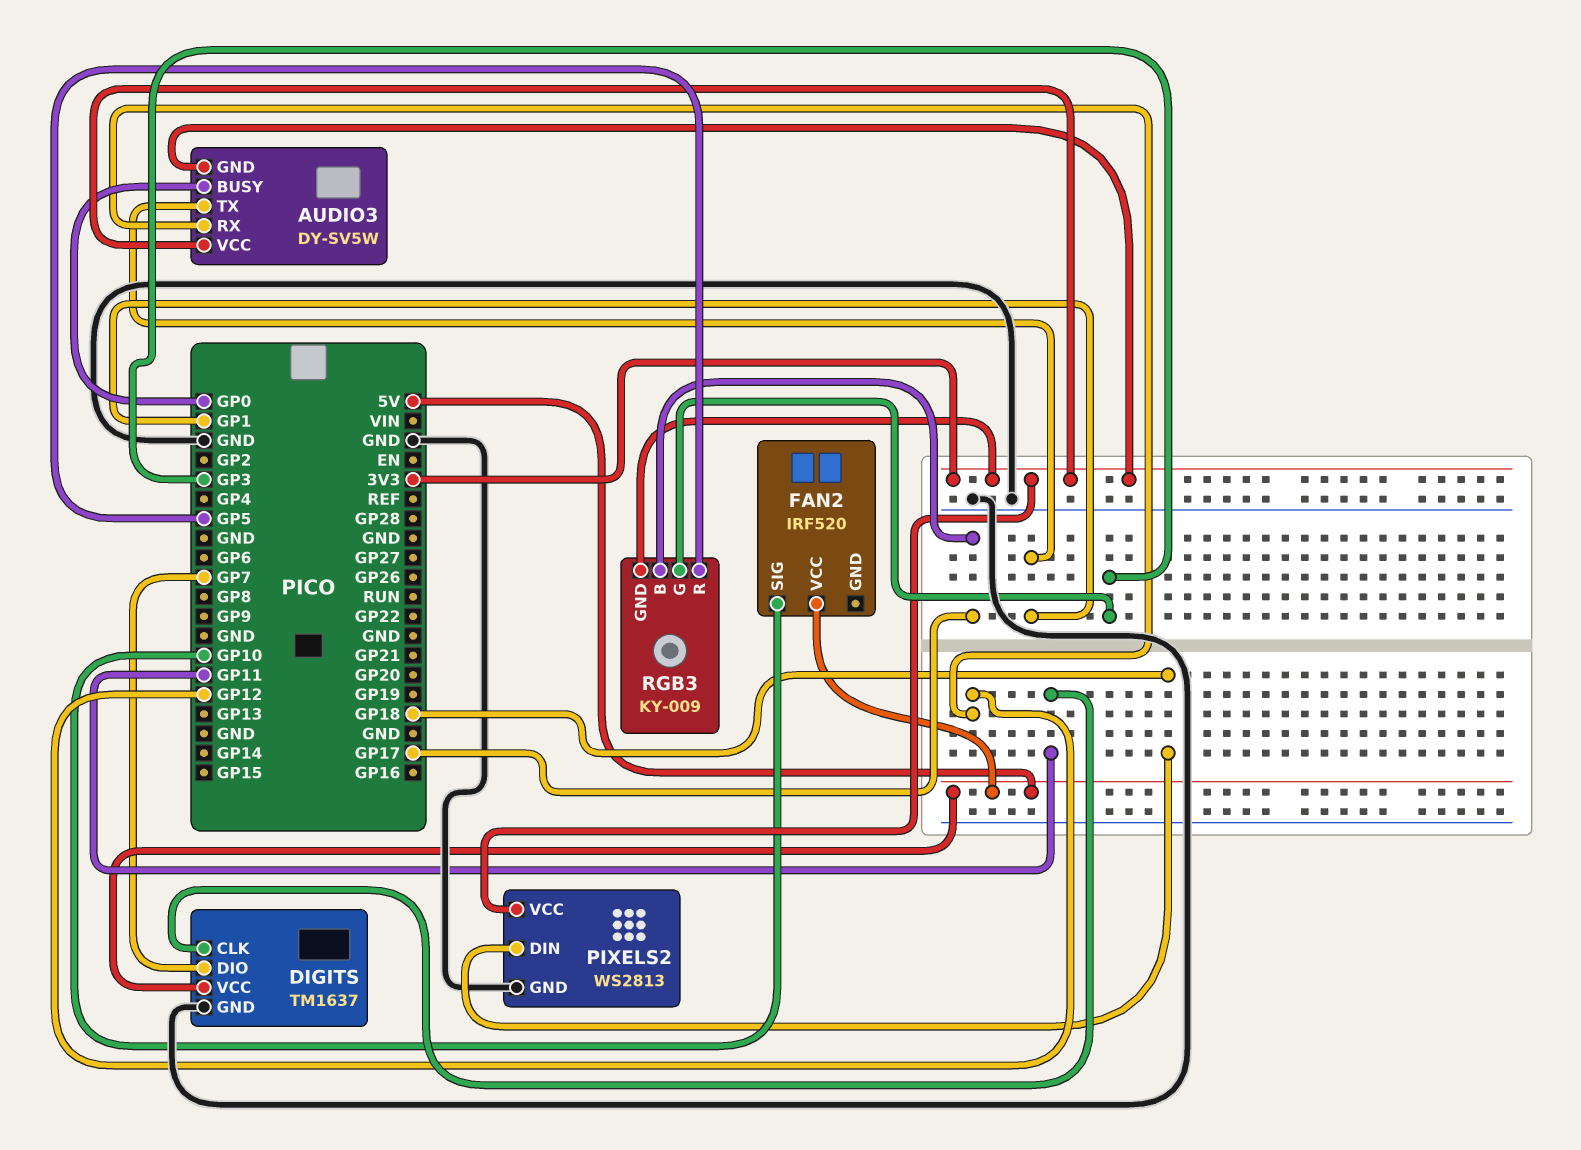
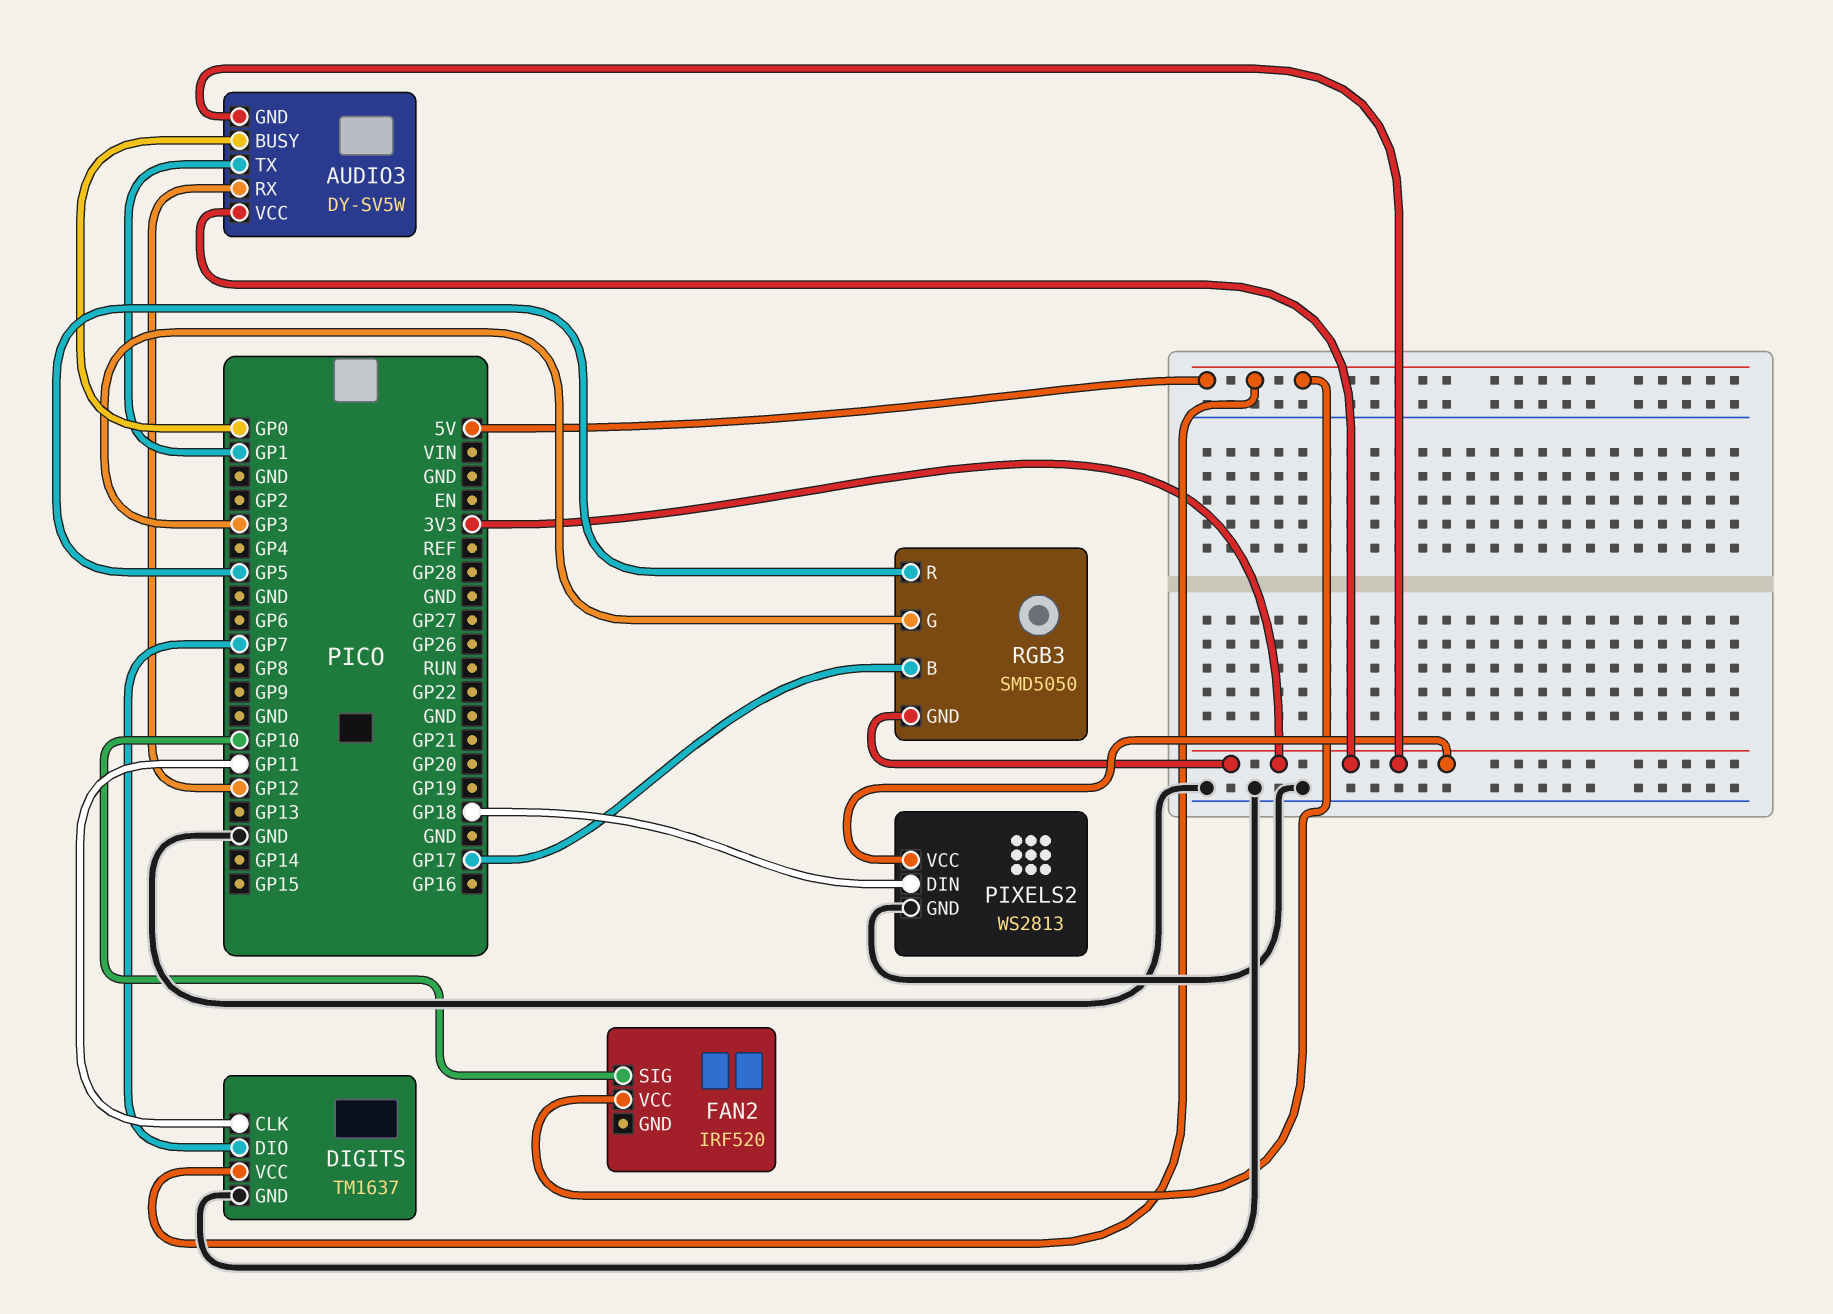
RGB3: KY-009 -> SMD5050

